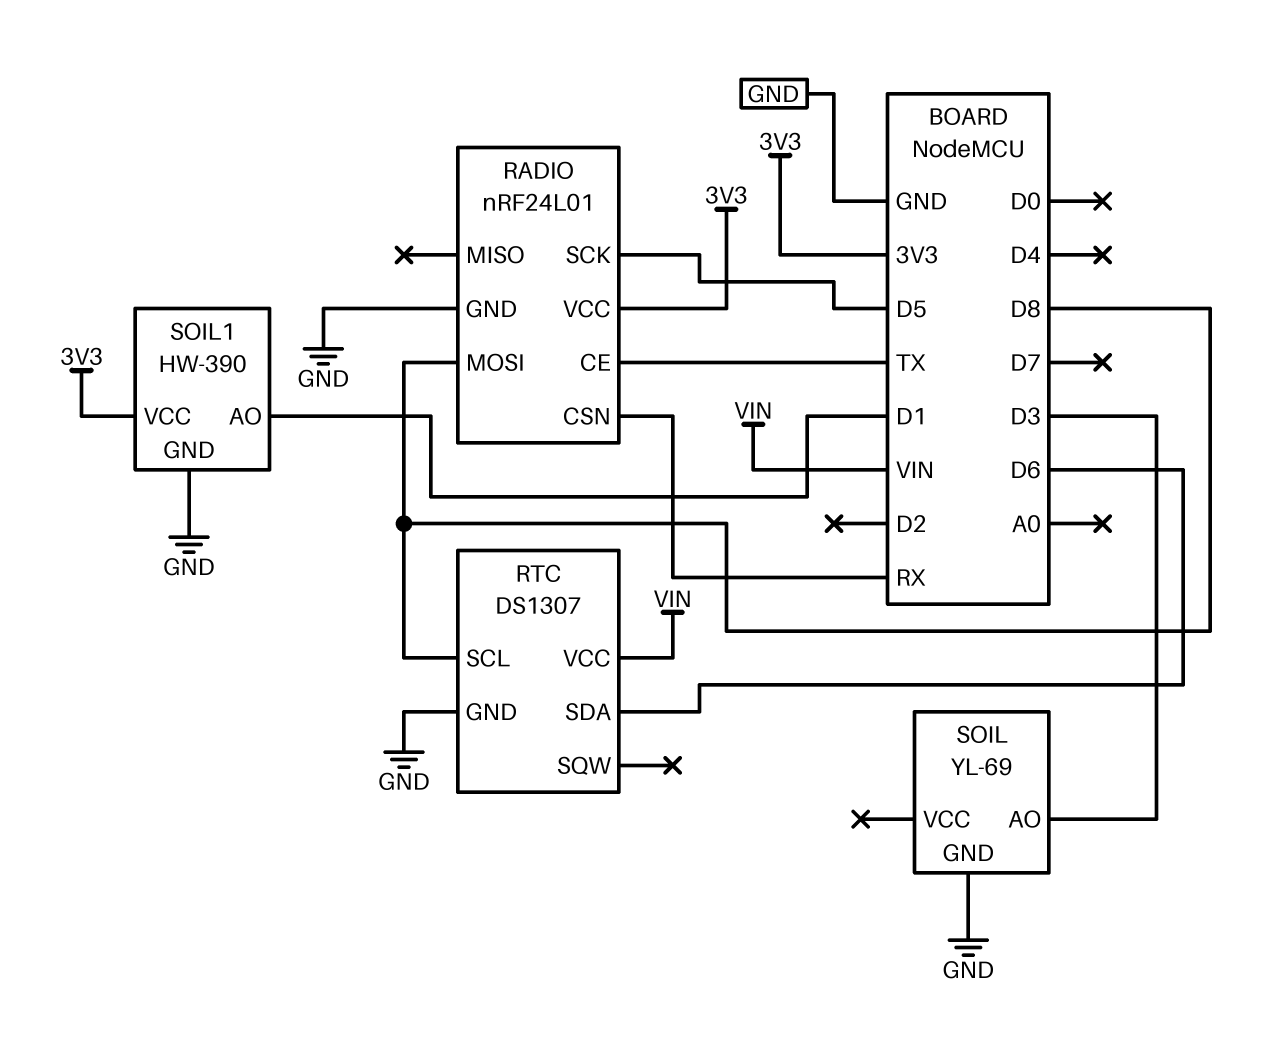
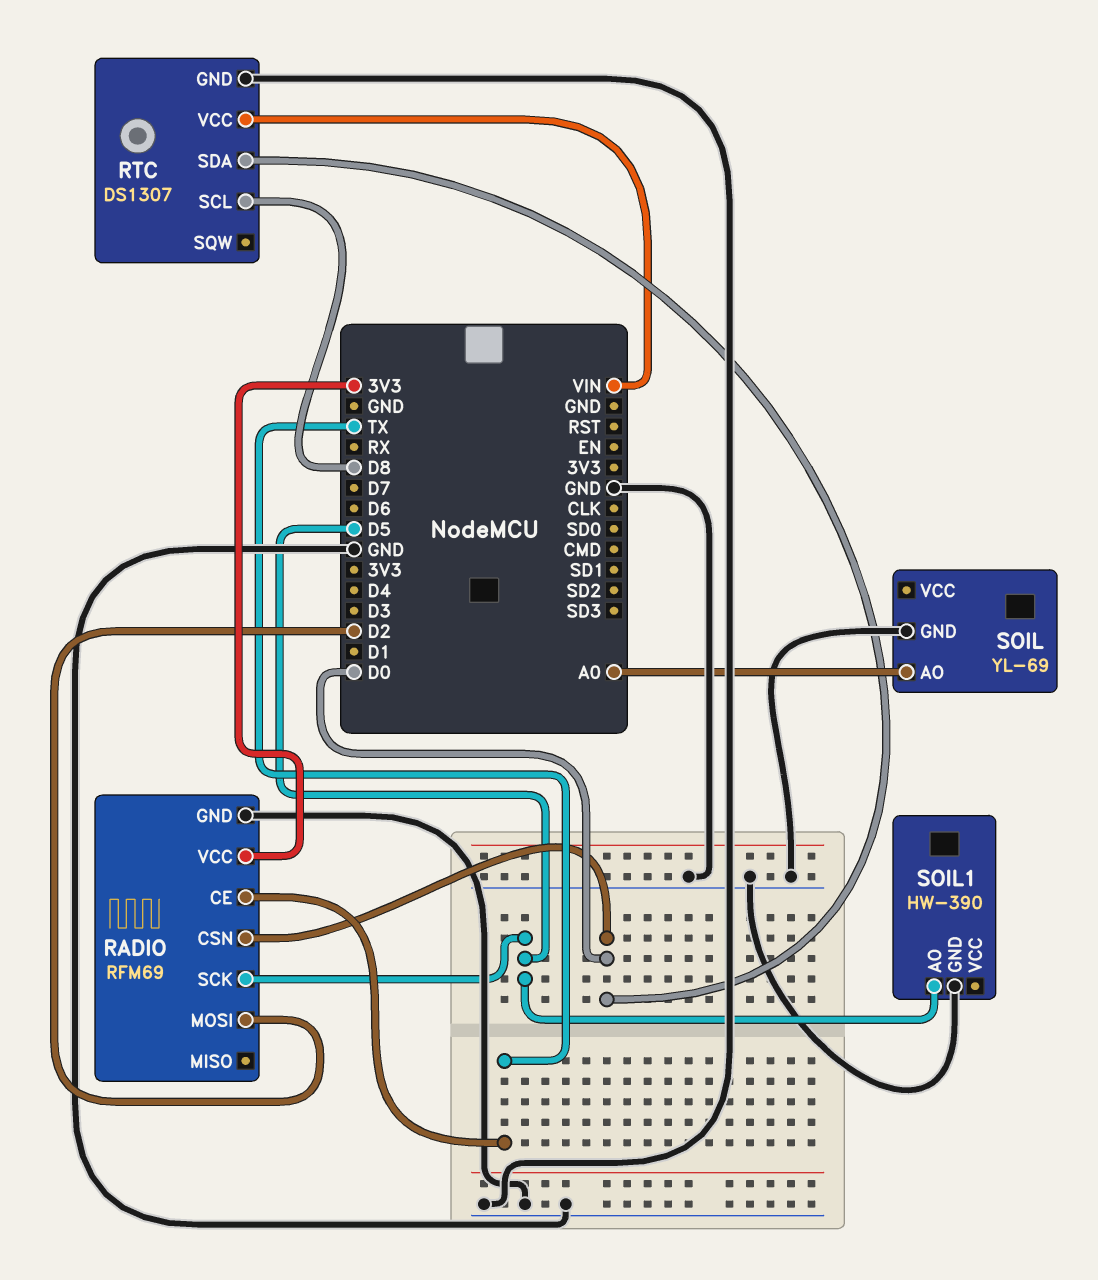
RADIO: nRF24L01 -> RFM69
RADIO pin CSN: RX -> D0
RADIO pin MOSI: D8 -> D2
RTC pin SDA: D6 -> D0
SOIL pin AO: D3 -> A0
SOIL1 pin AO: D1 -> D5
SOIL1 pin VCC: 3V3 -> none

